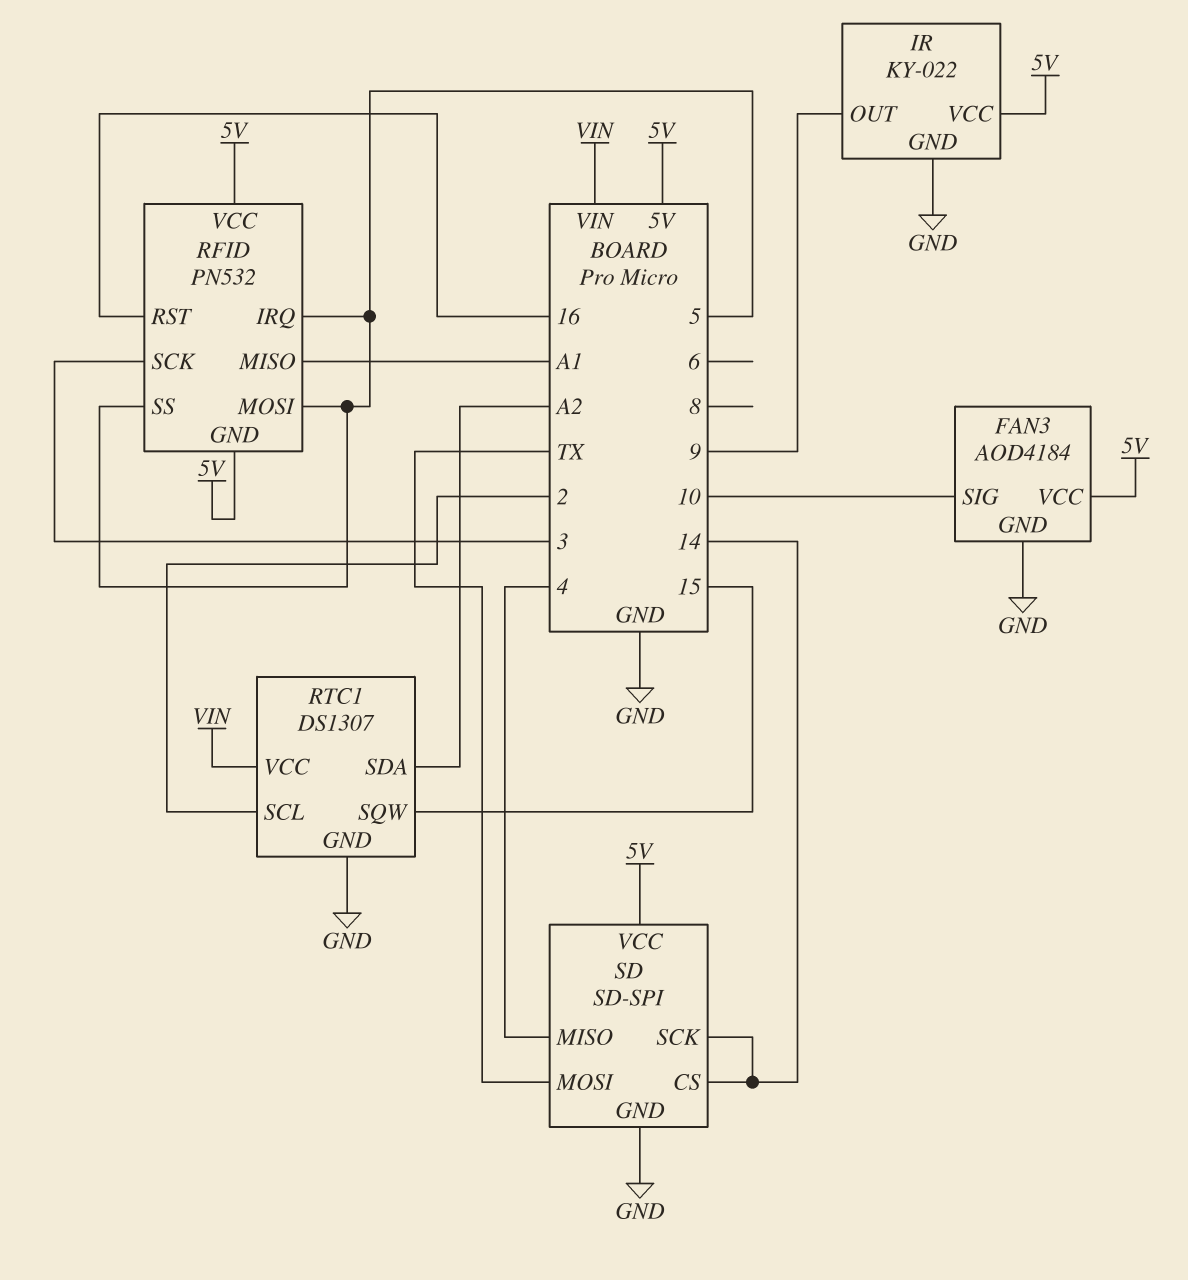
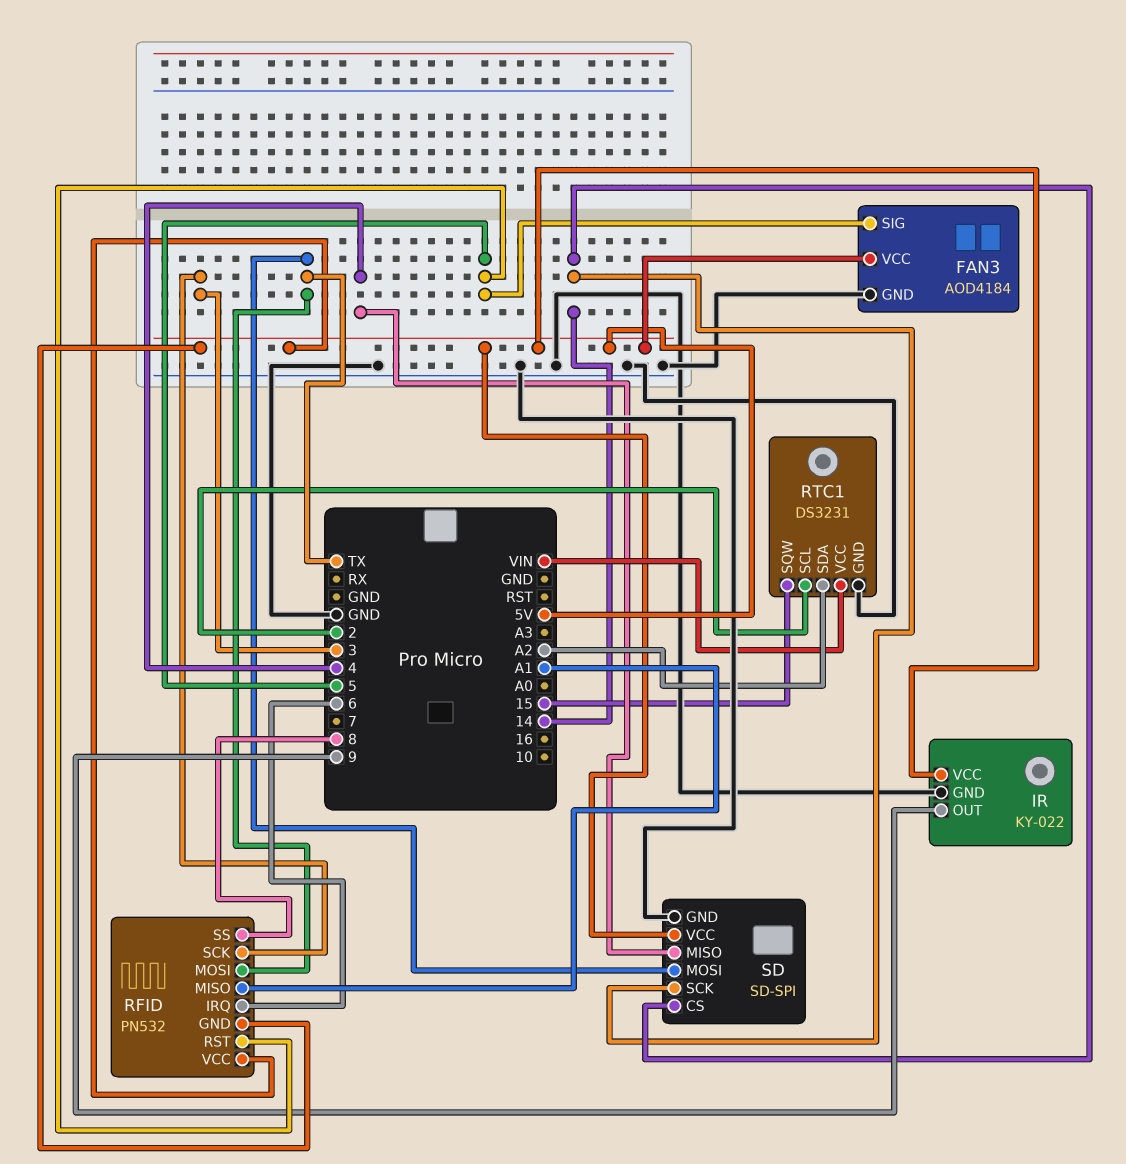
FAN3 pin SIG: 10 -> 5
RFID pin IRQ: 5 -> 6
RFID pin MOSI: 5 -> TX
RFID pin RST: 16 -> 5
RFID pin SS: 5 -> 8
RTC1: DS1307 -> DS3231

